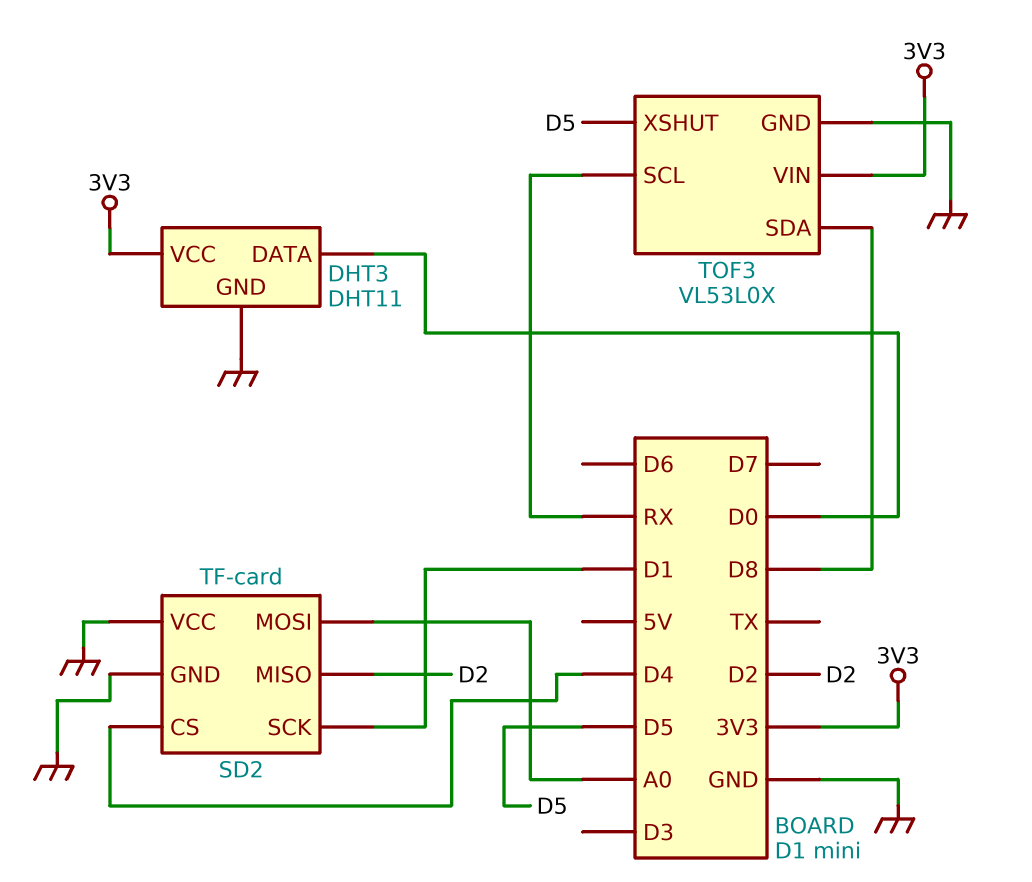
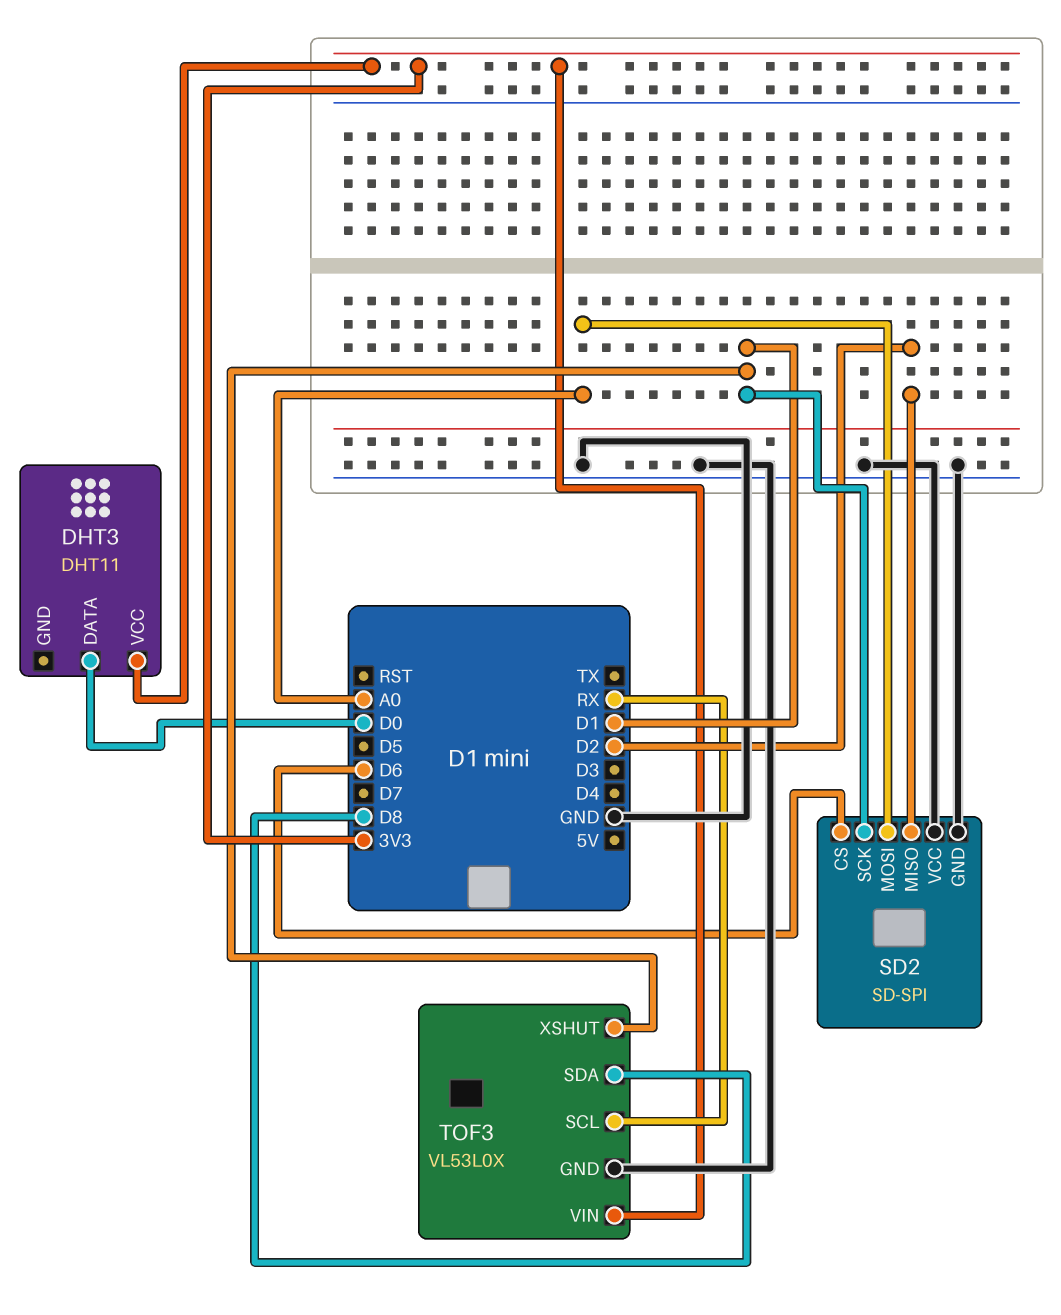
DHT3 pin GND: GND -> none
SD2: TF-card -> SD-SPI
SD2 pin CS: D4 -> D6
TOF3 pin XSHUT: D5 -> D1

